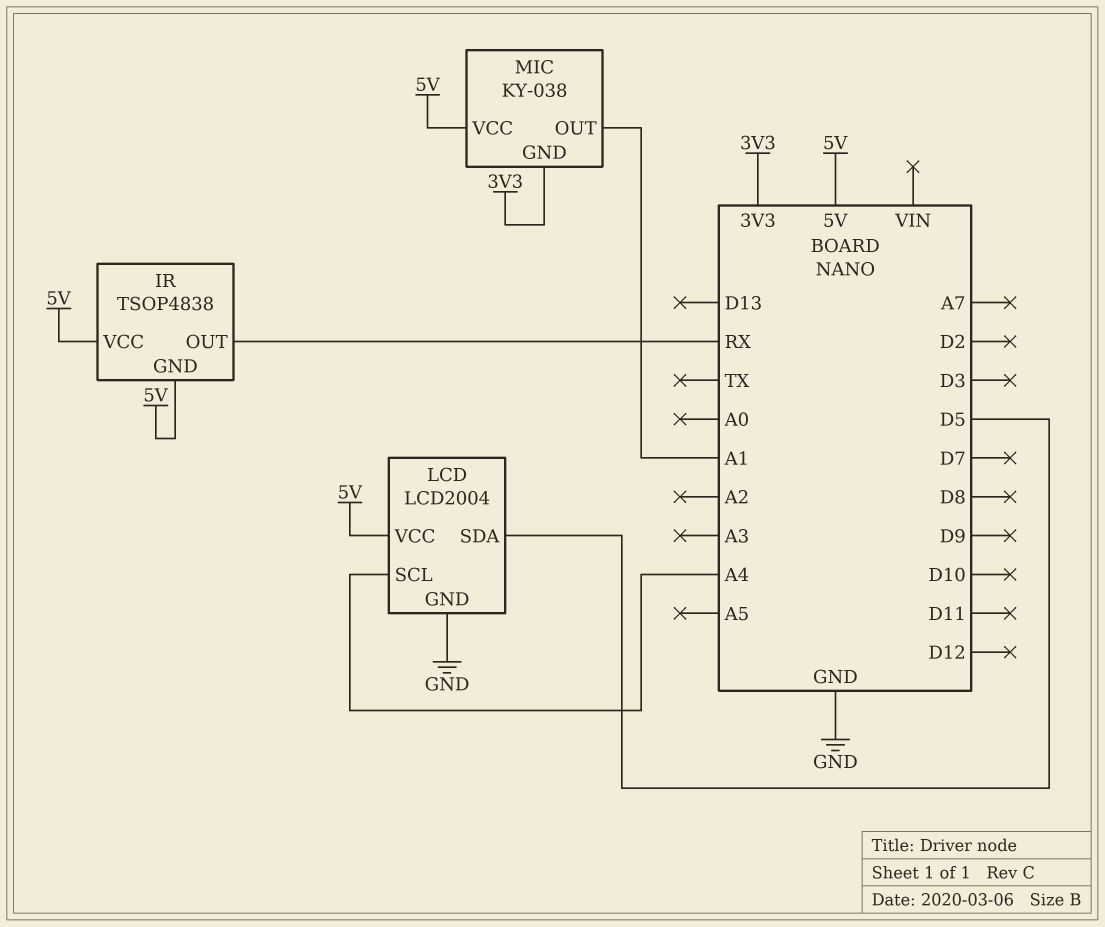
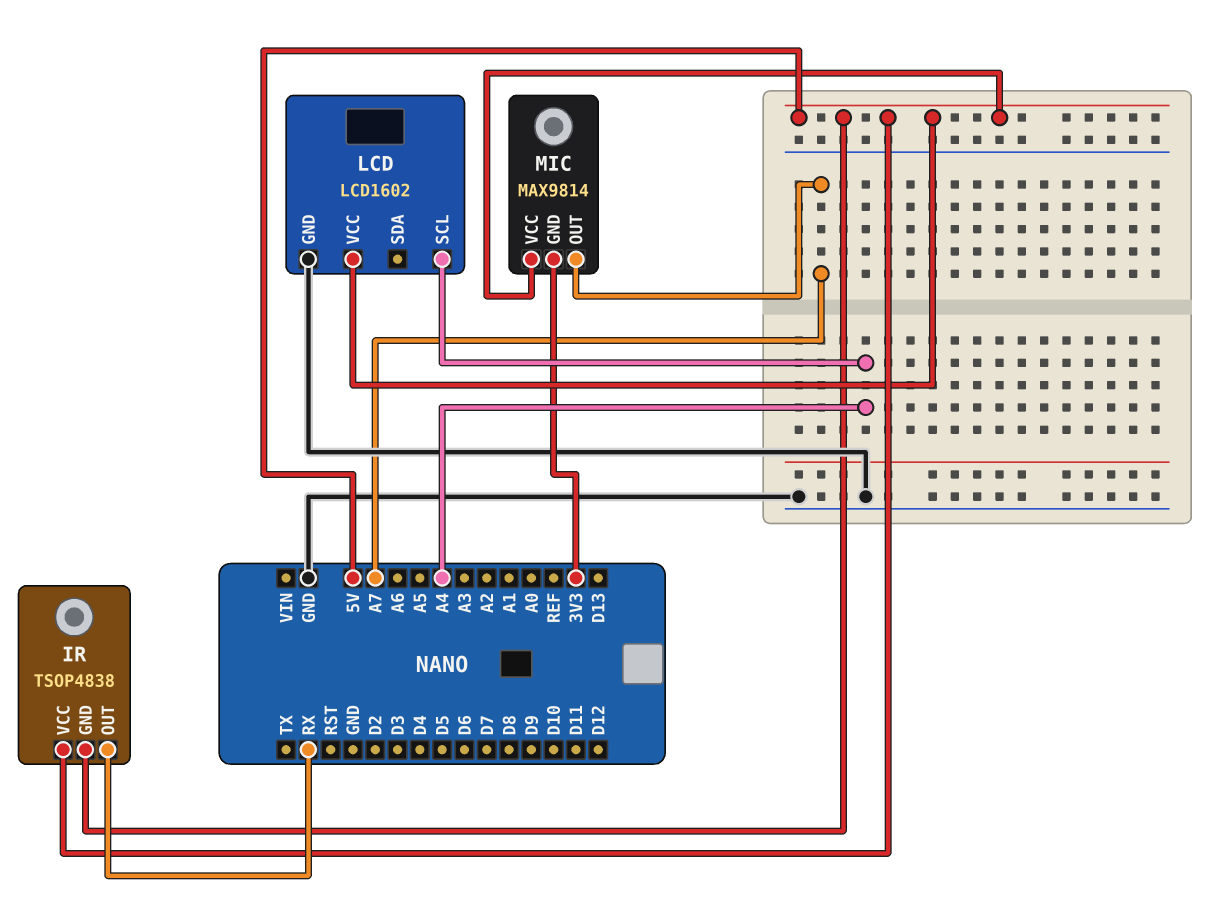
LCD: LCD2004 -> LCD1602
LCD pin SDA: D5 -> none
MIC: KY-038 -> MAX9814
MIC pin OUT: A1 -> A7

